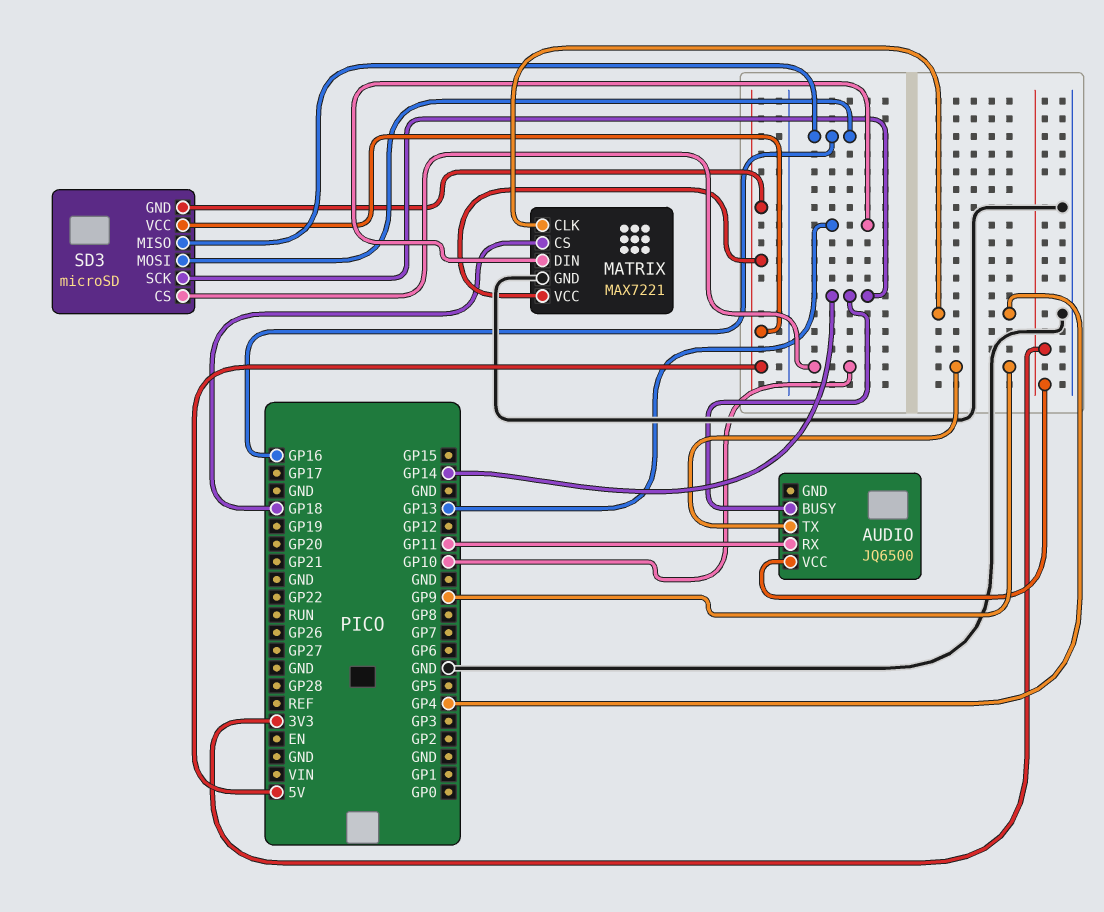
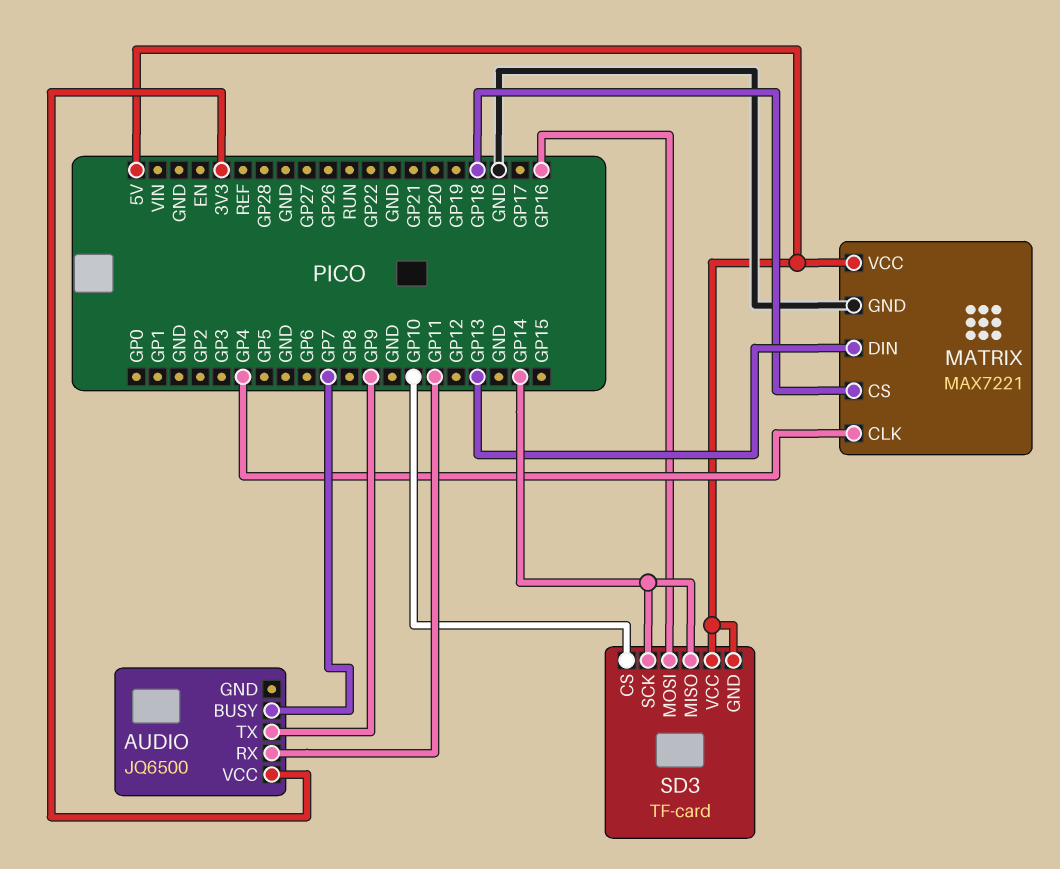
AUDIO pin BUSY: GP14 -> GP7
SD3: microSD -> TF-card
SD3 pin MISO: GP16 -> GP14

